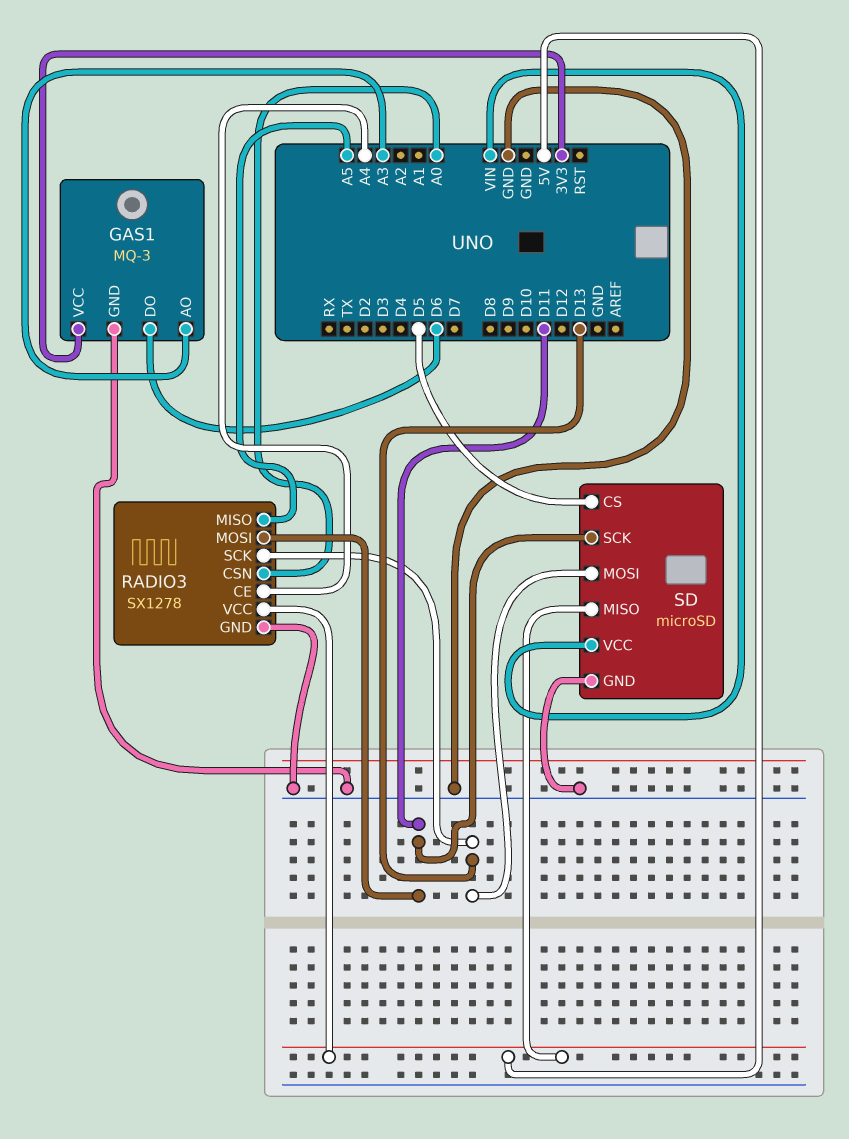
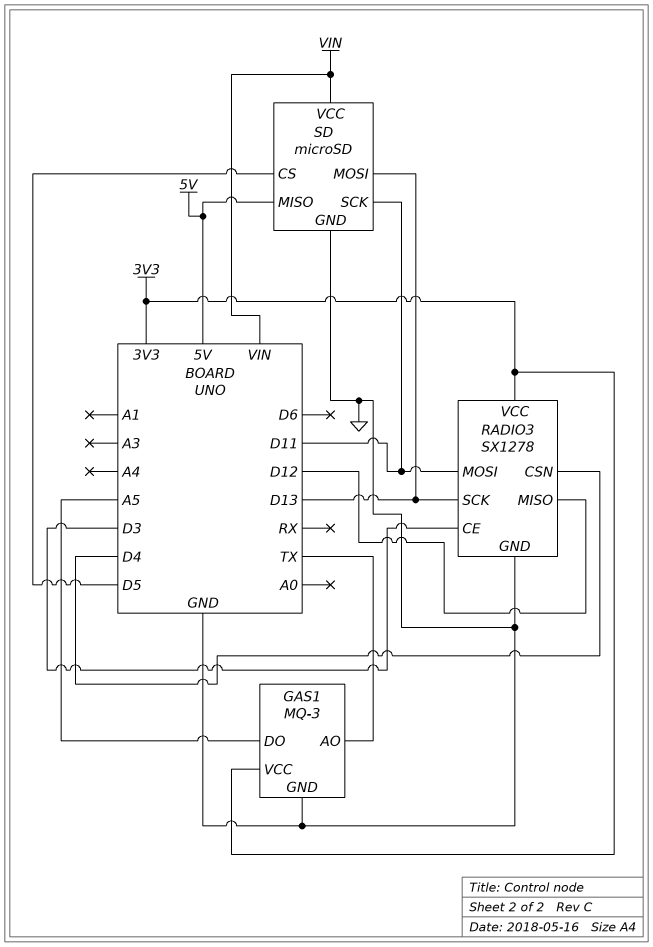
GAS1 pin AO: A3 -> TX
GAS1 pin DO: D6 -> A5
RADIO3 pin CE: A4 -> D3
RADIO3 pin CSN: A0 -> D4
RADIO3 pin MISO: A5 -> D12
RADIO3 pin VCC: 5V -> 3V3

